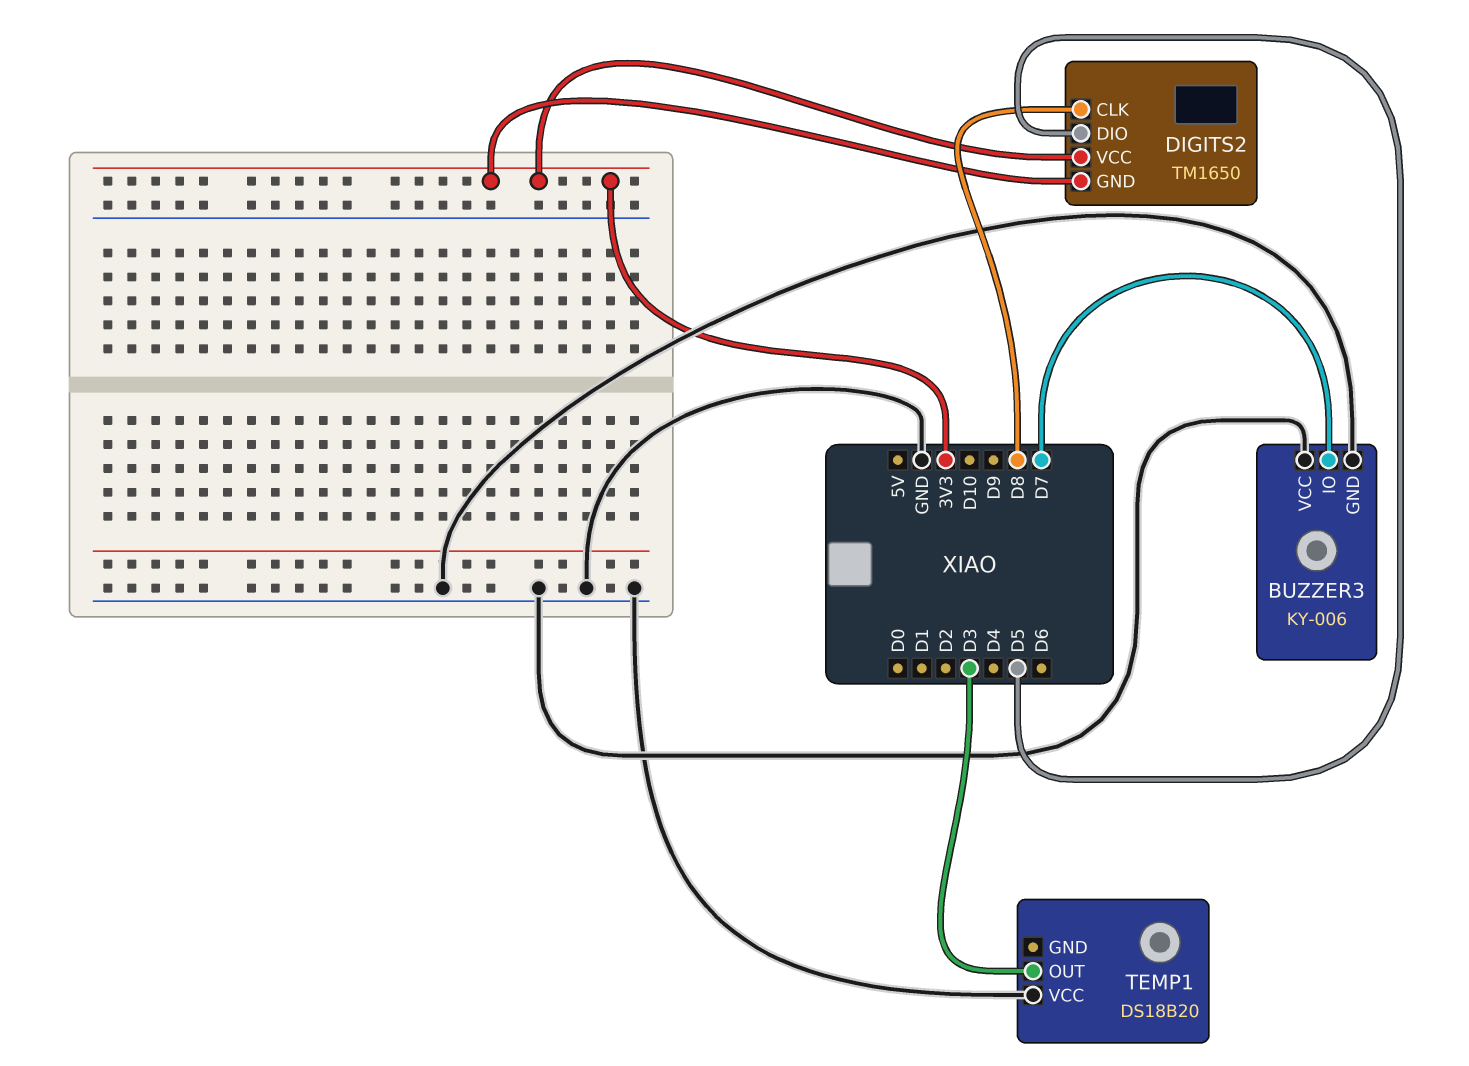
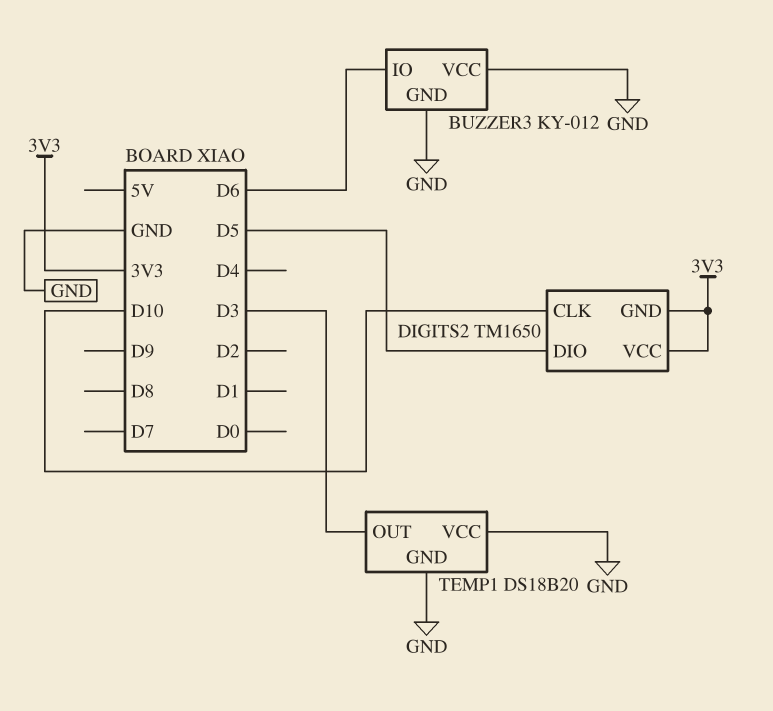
BUZZER3: KY-006 -> KY-012
BUZZER3 pin IO: D7 -> D6
DIGITS2 pin CLK: D8 -> D10
TEMP1 pin GND: none -> GND

